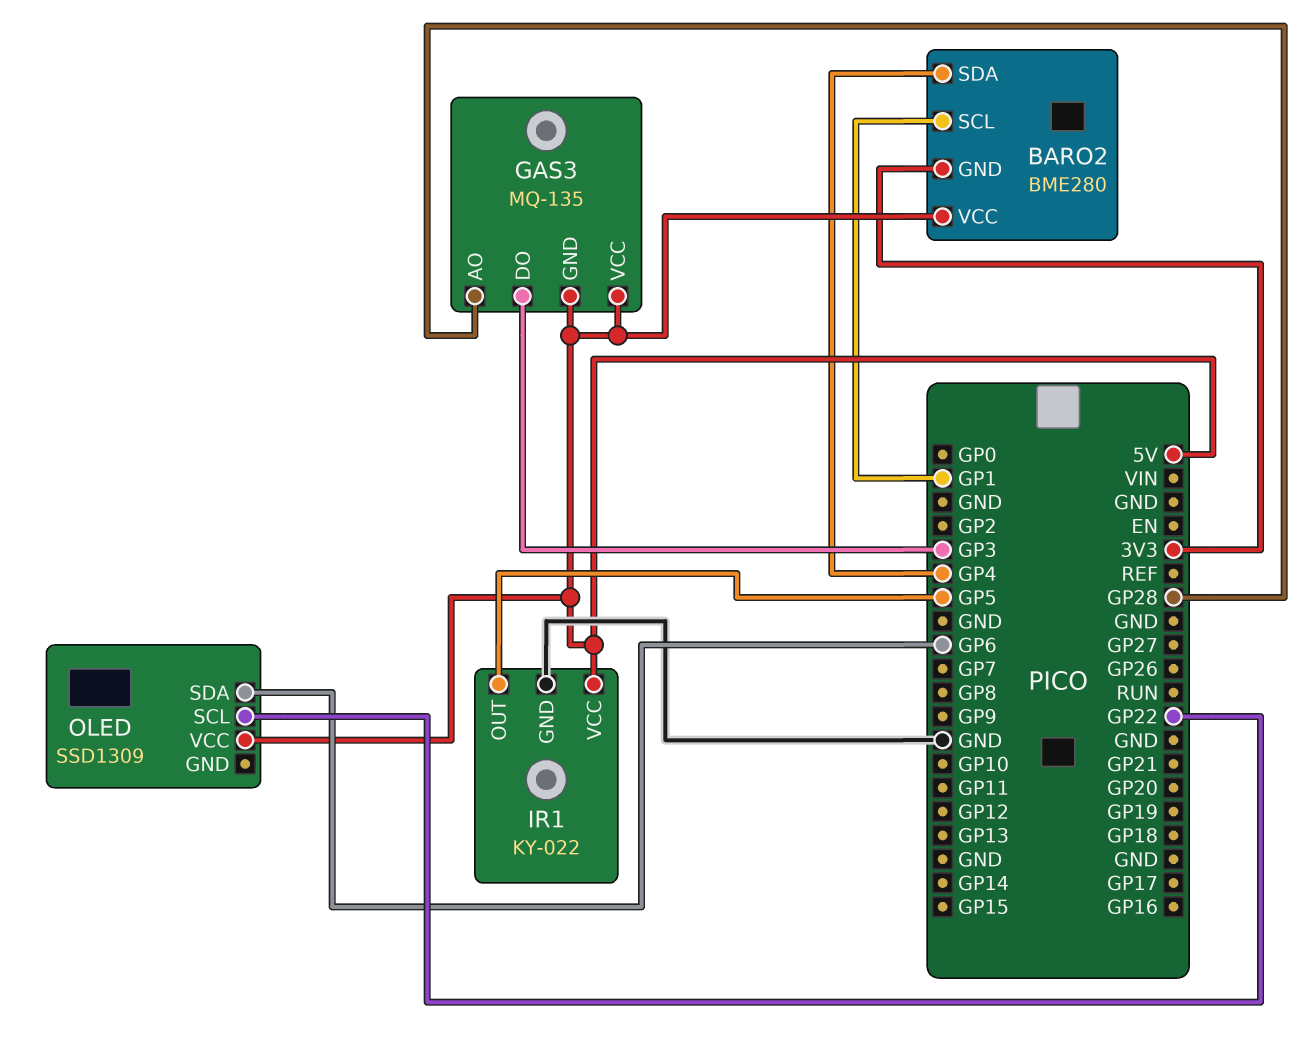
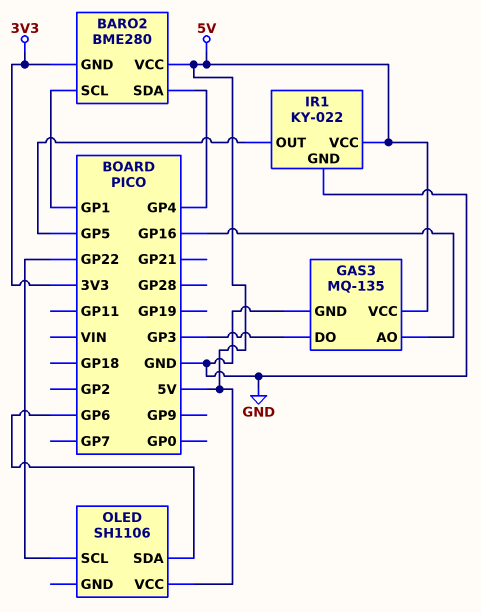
GAS3 pin AO: GP28 -> GP16
GAS3 pin GND: 5V -> GND
OLED: SSD1309 -> SH1106

